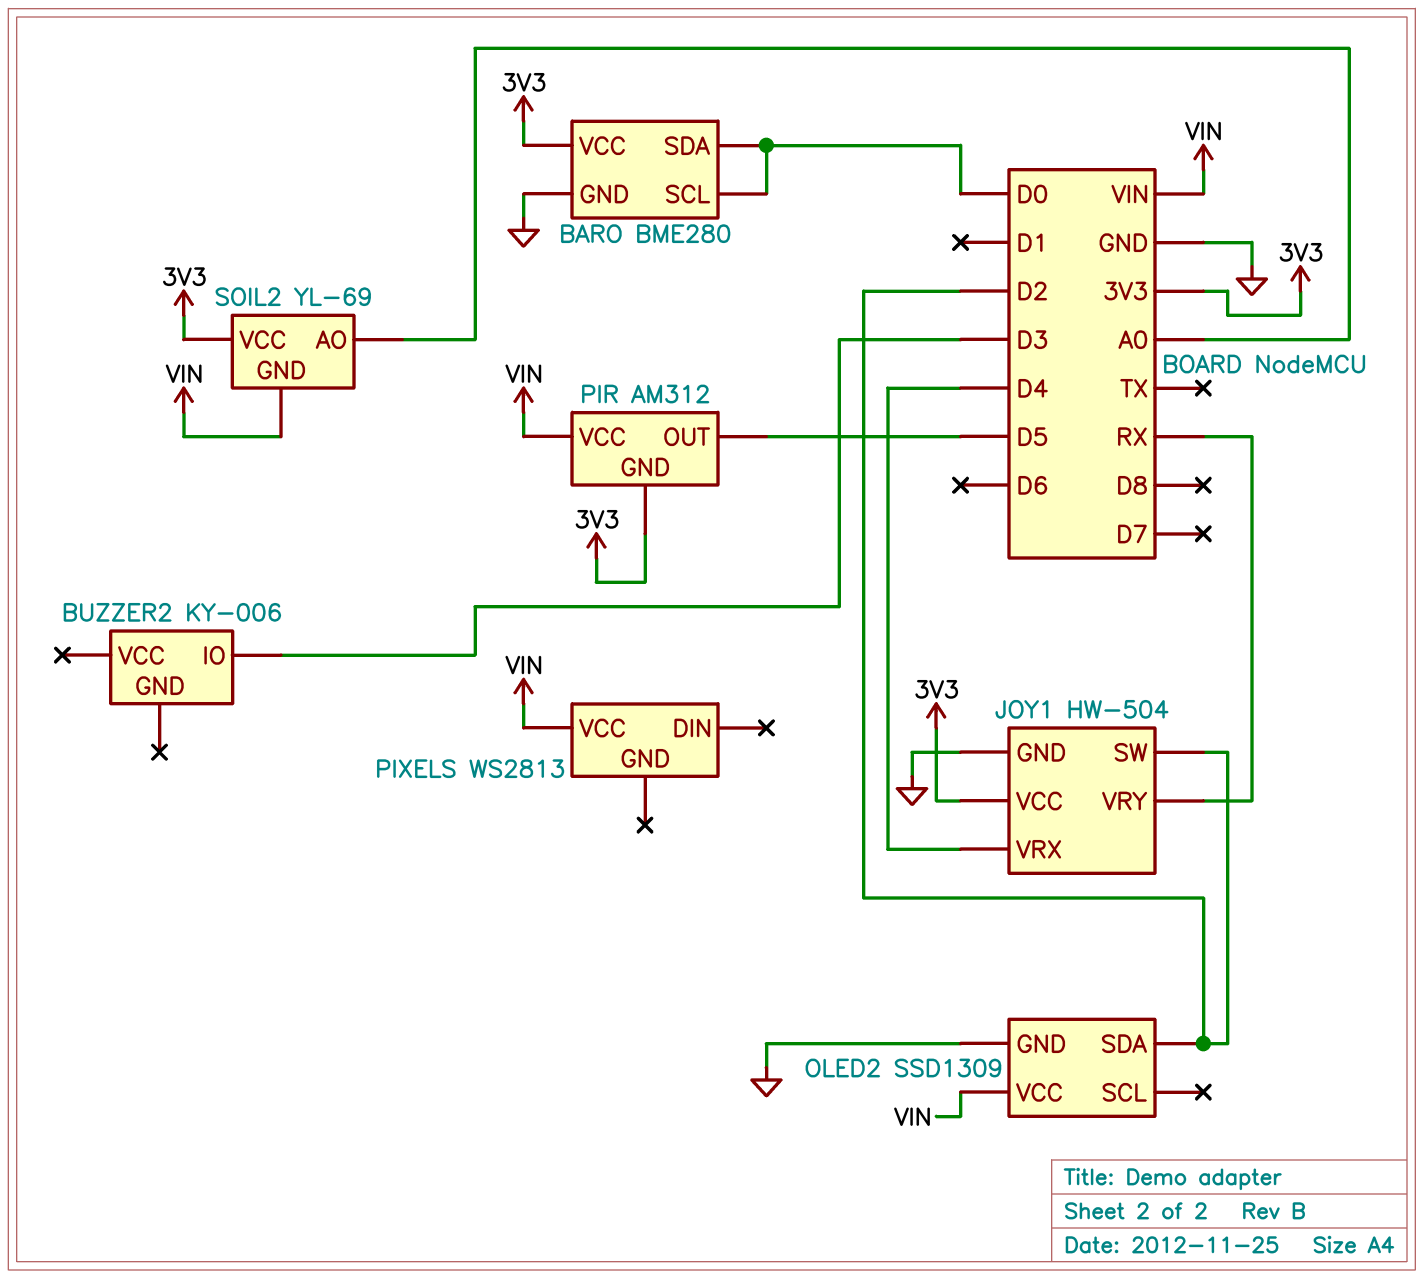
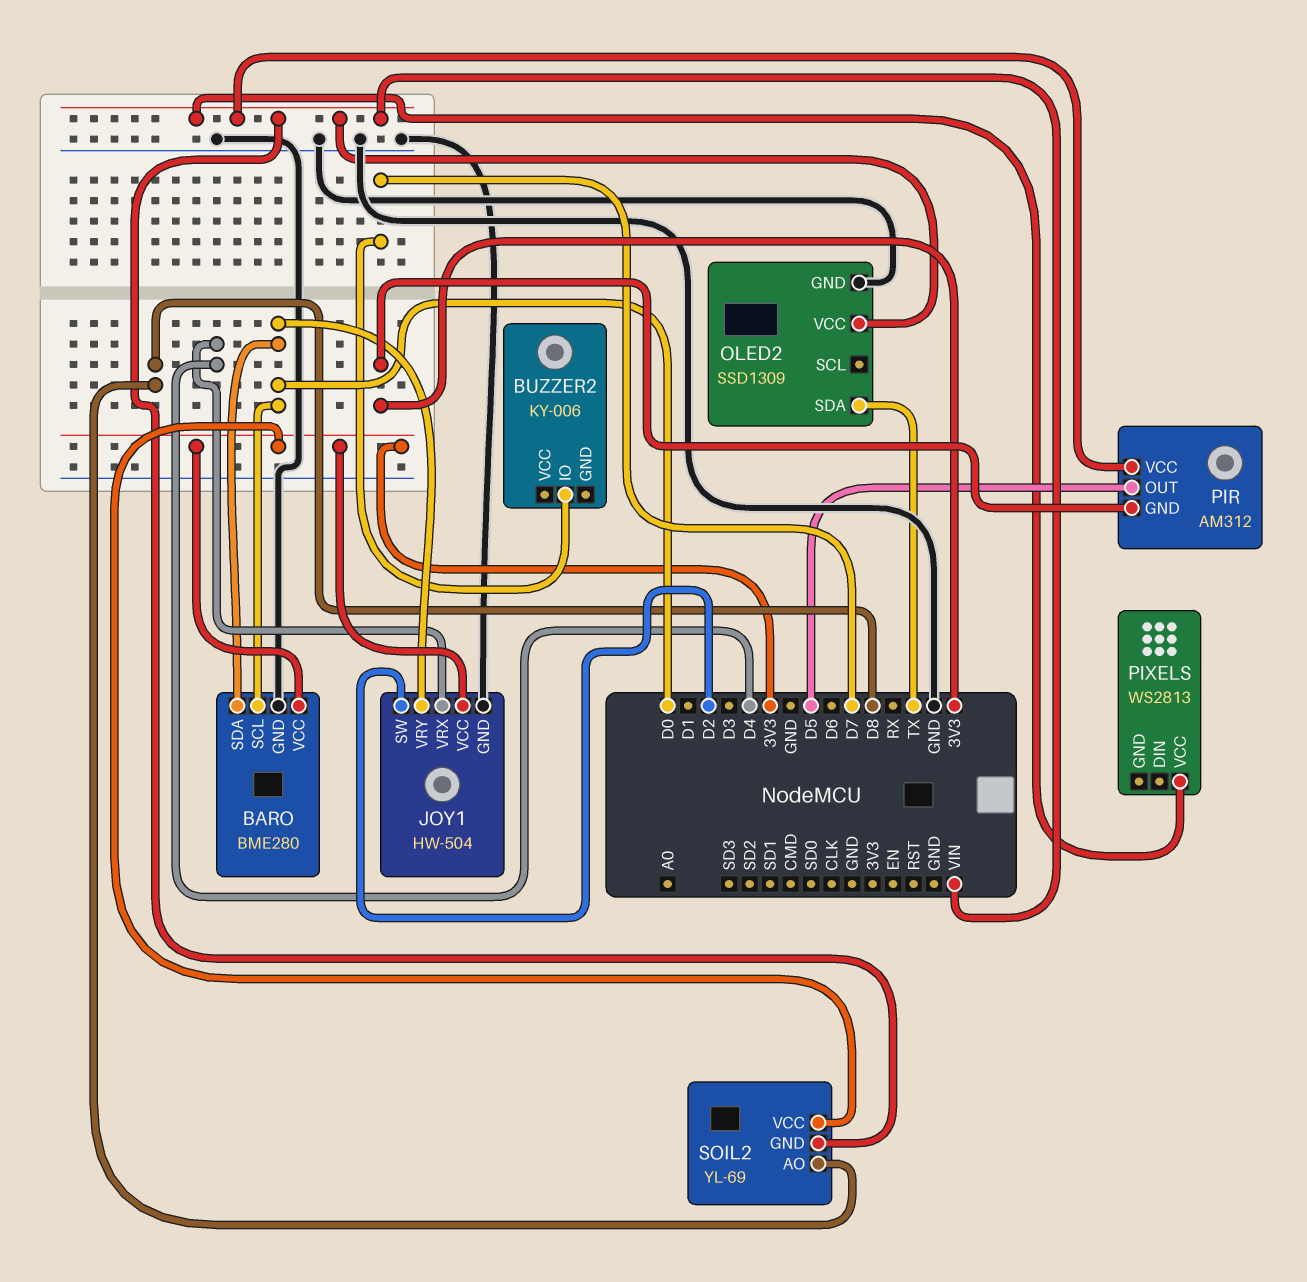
BUZZER2 pin IO: D3 -> D7
JOY1 pin VRY: RX -> D0
OLED2 pin SDA: D2 -> TX
SOIL2 pin AO: A0 -> D8

